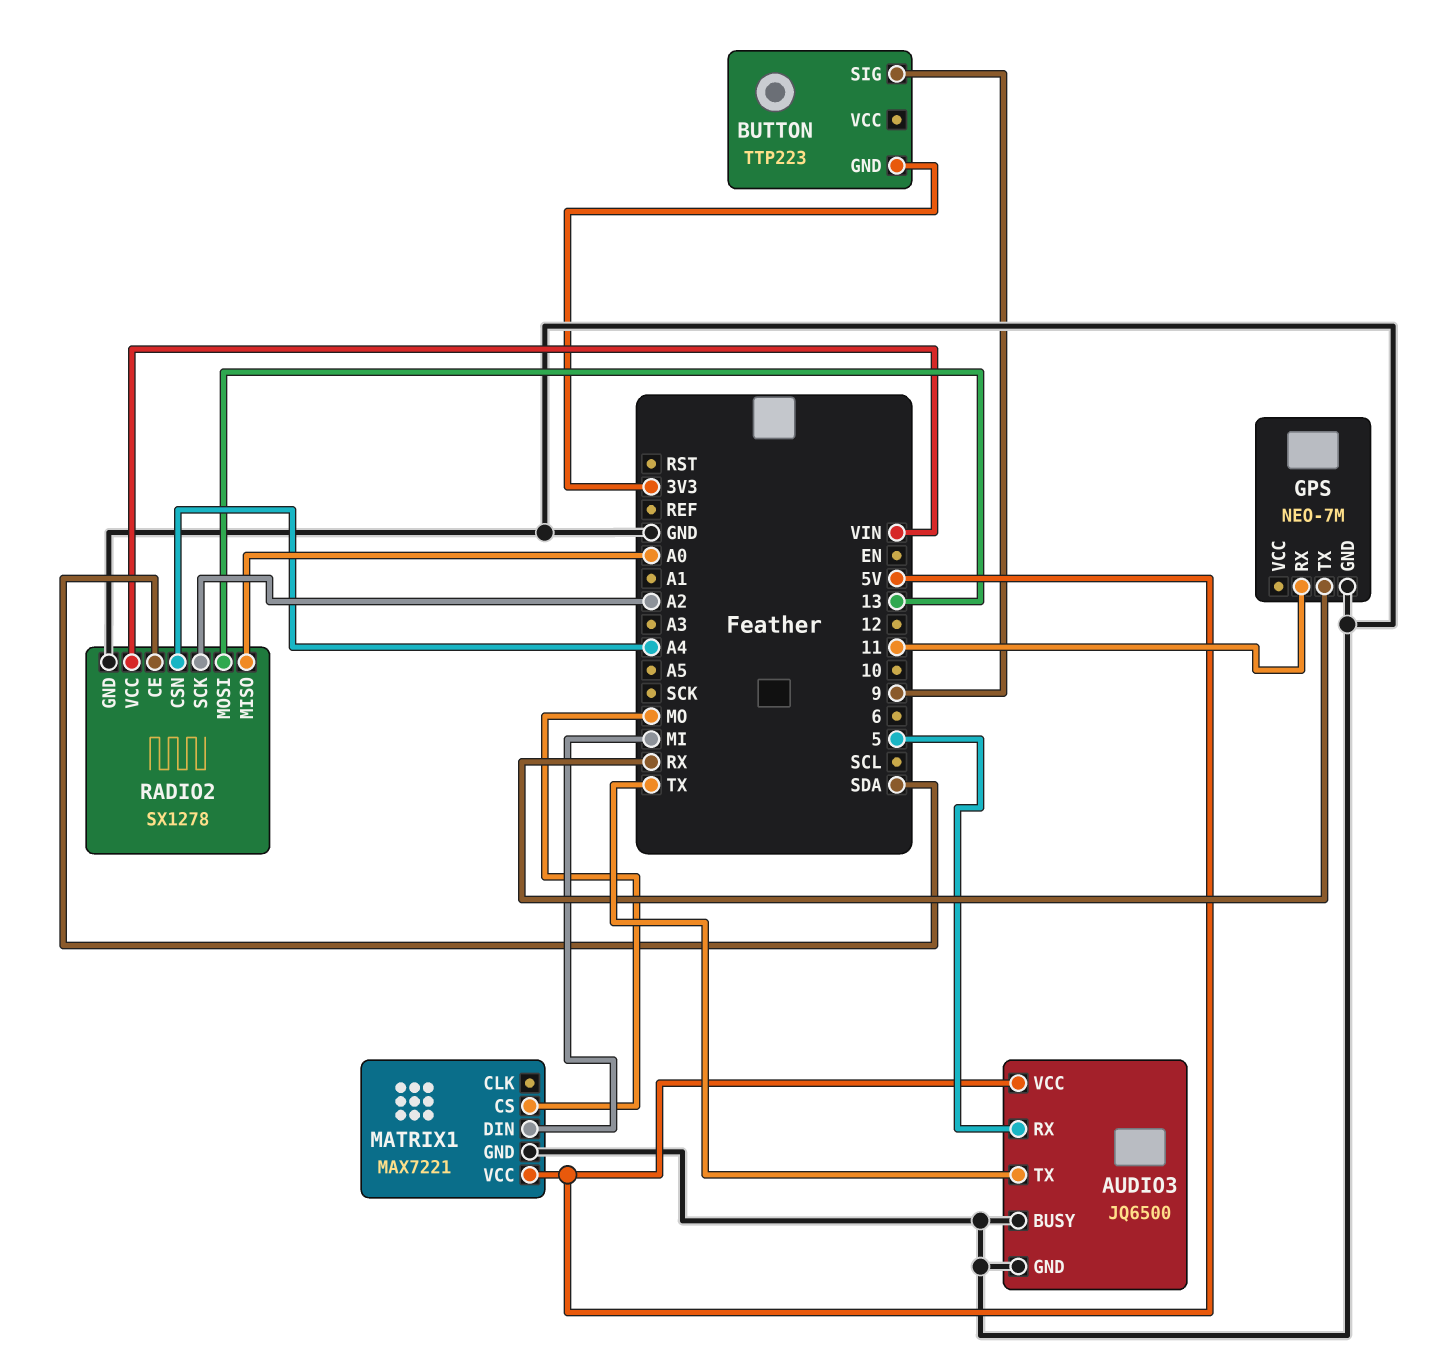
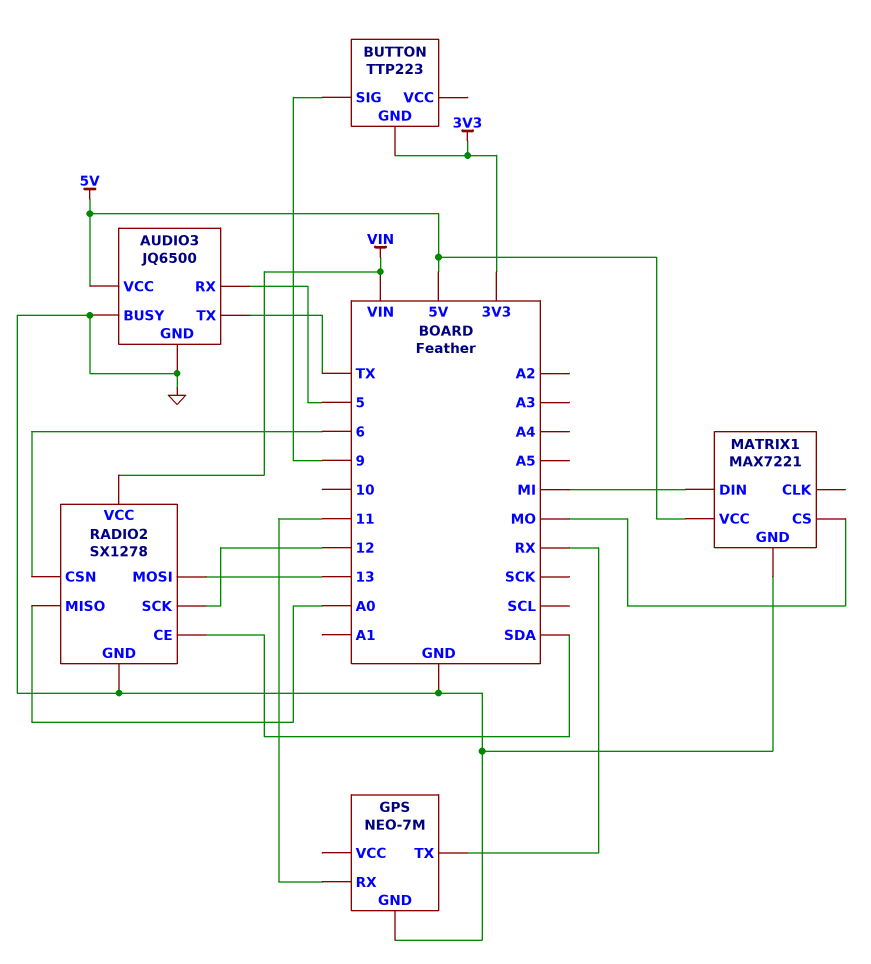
RADIO2 pin CSN: A4 -> 6
RADIO2 pin SCK: A2 -> 12

